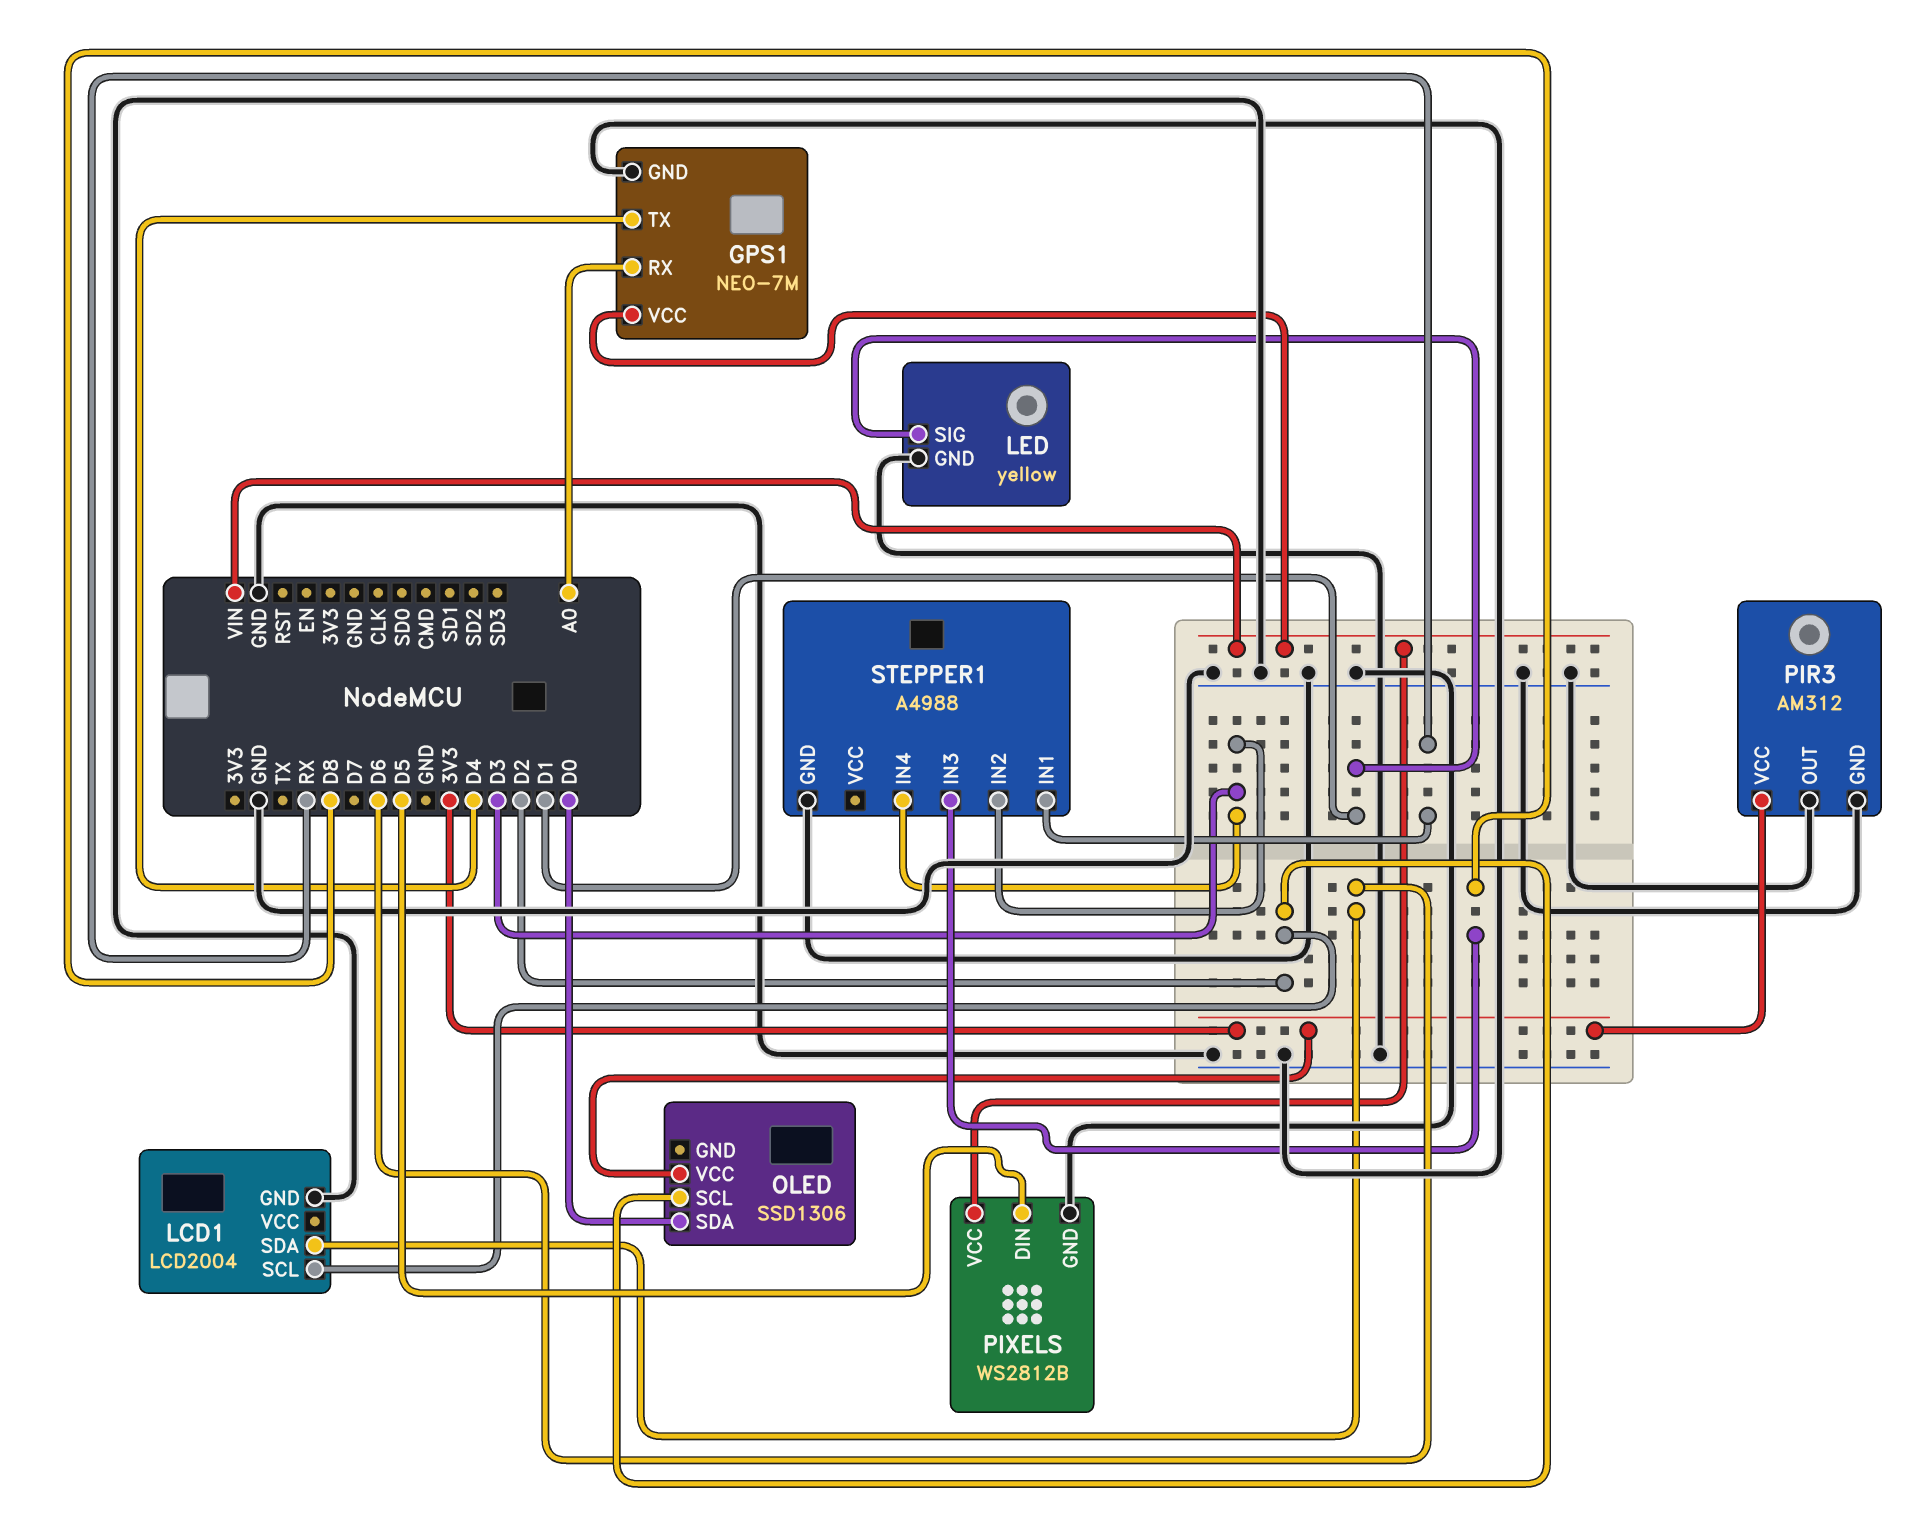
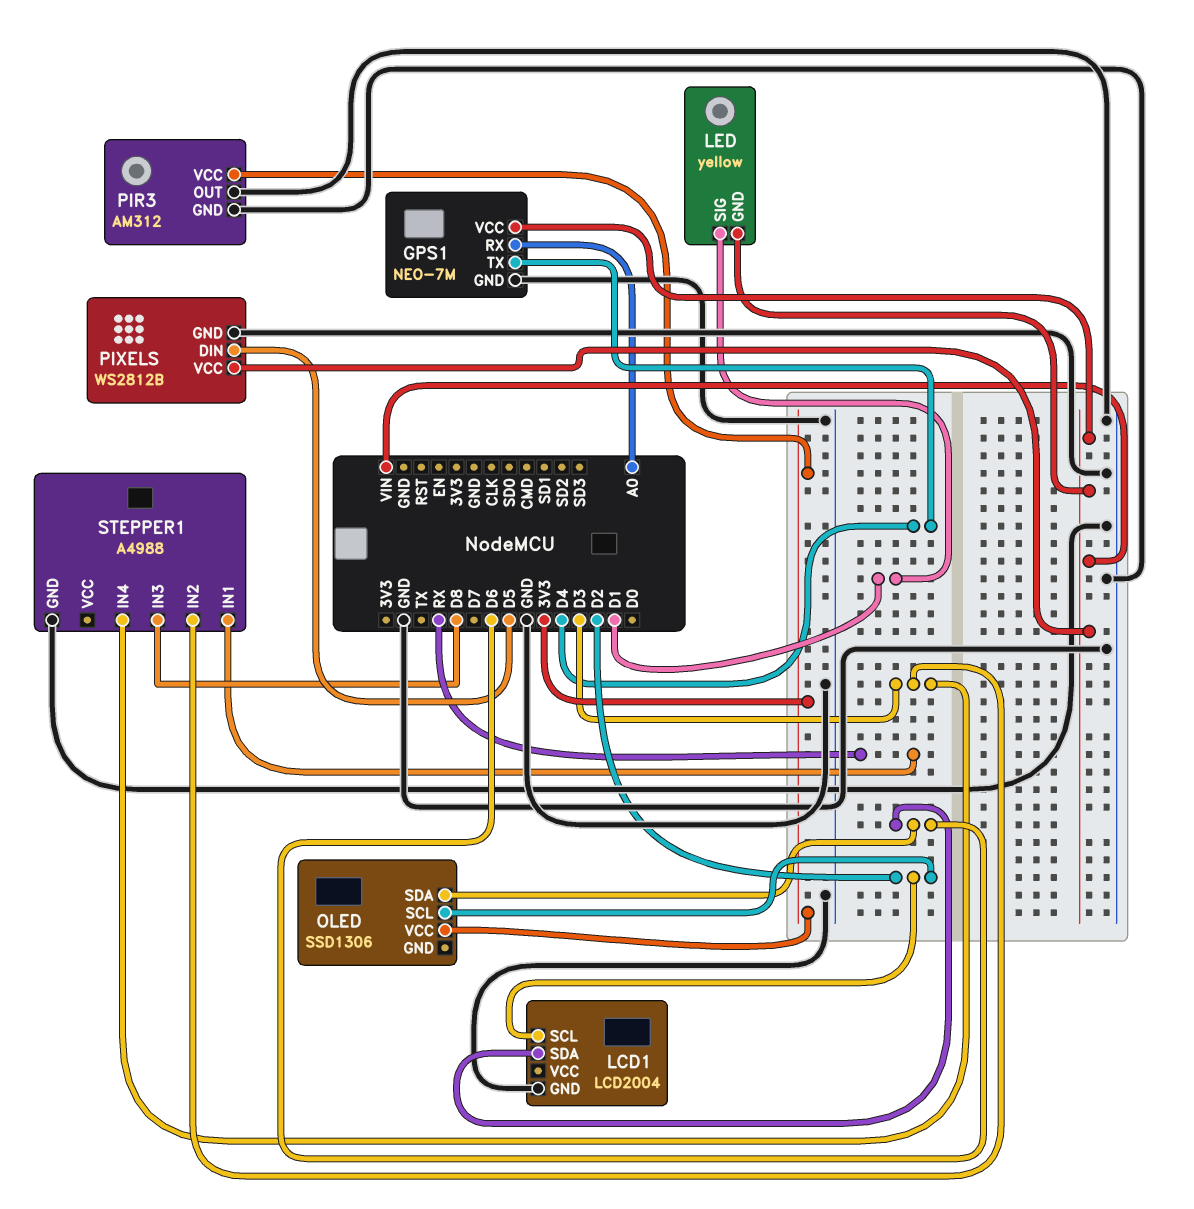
LED pin GND: GND -> VIN
OLED pin SDA: D0 -> D6

